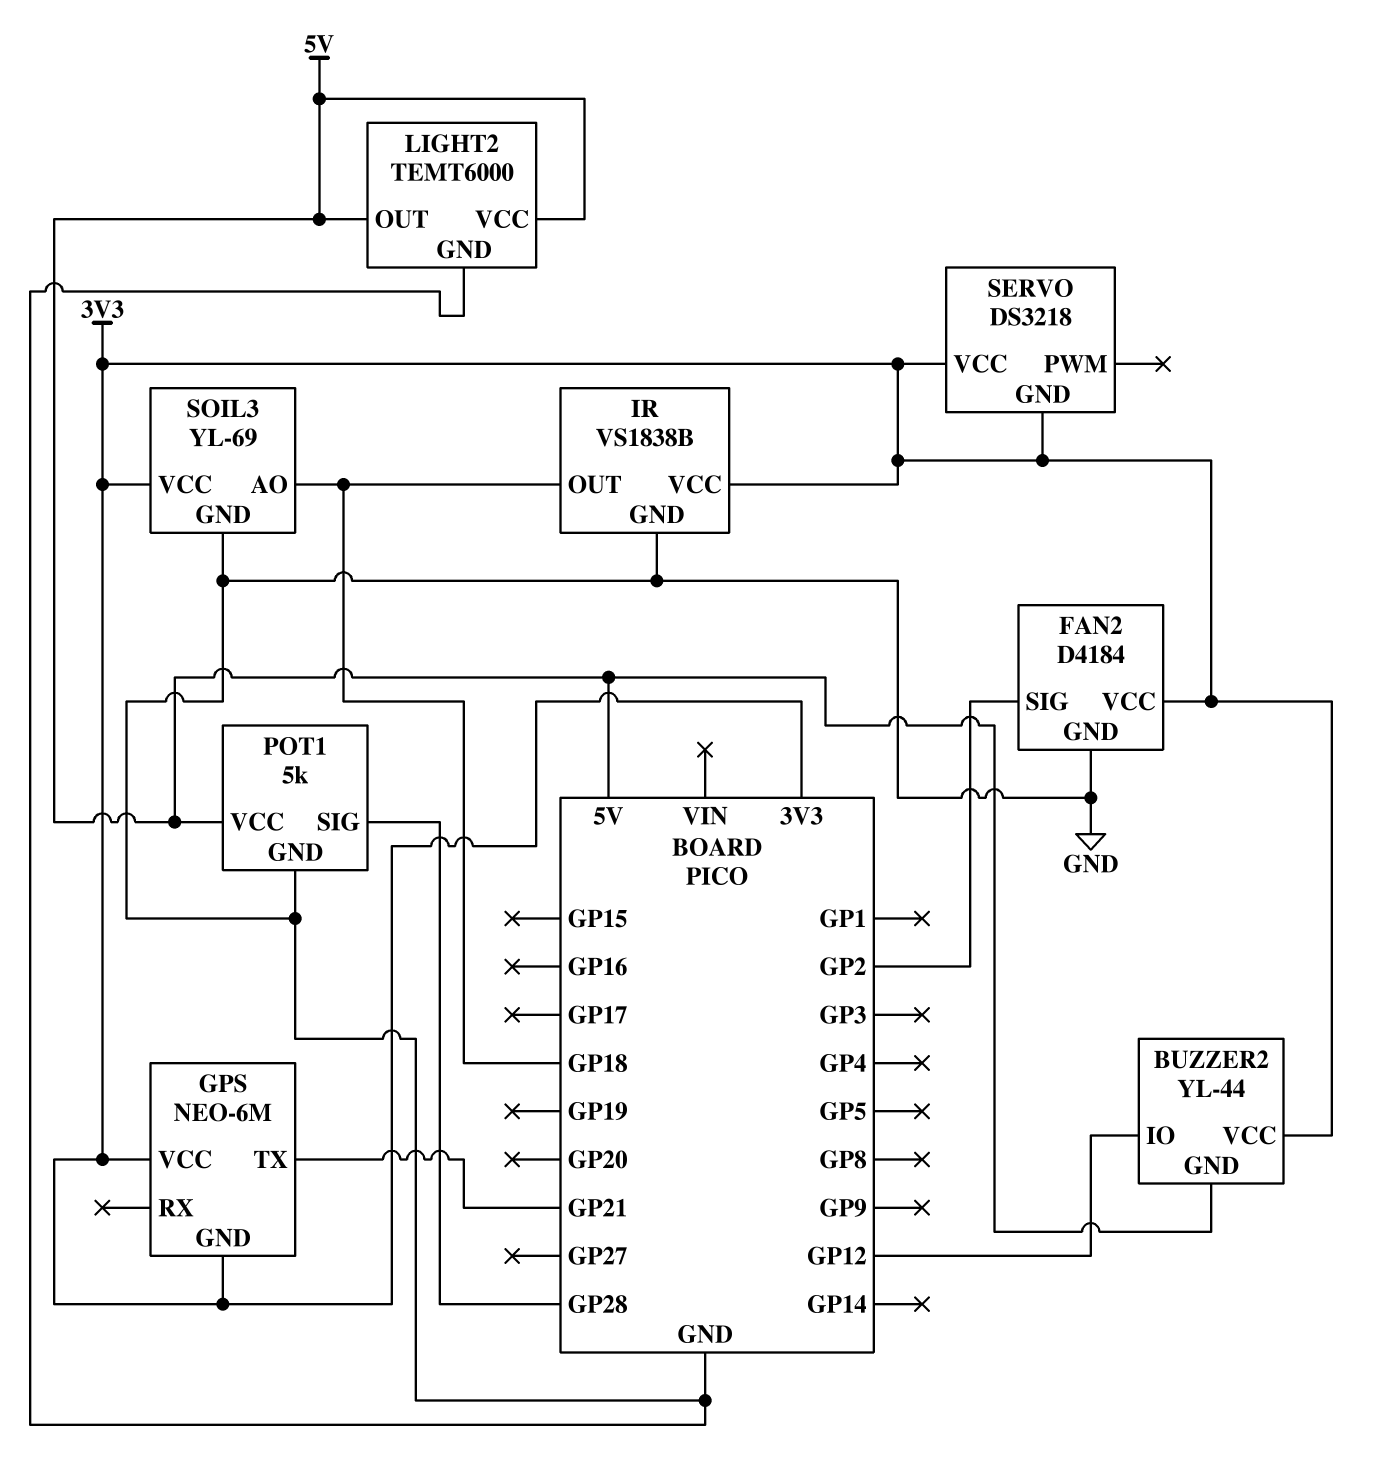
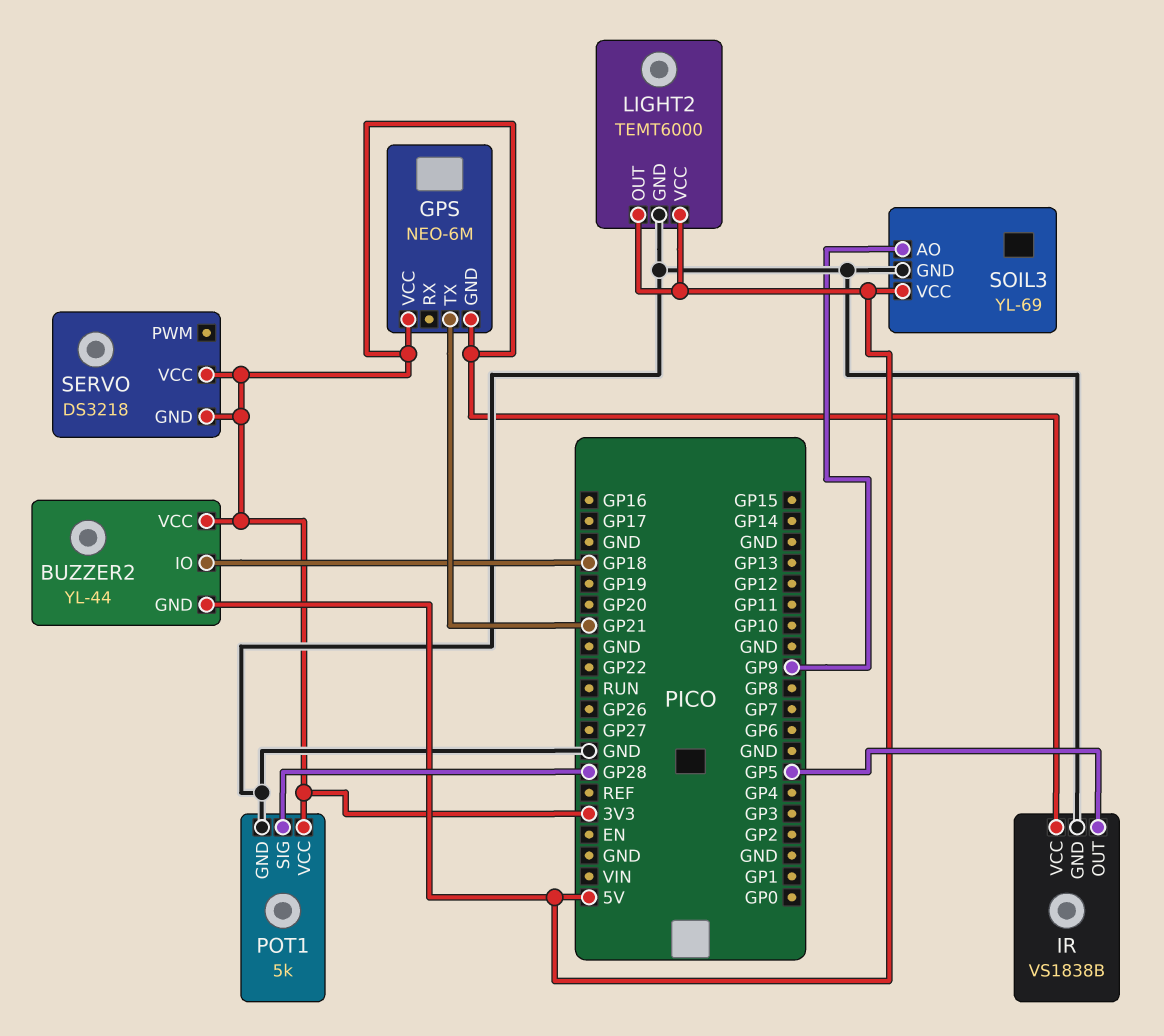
BUZZER2 pin IO: GP12 -> GP18
FAN2: D4184 -> none
FAN2 pin GND: GND -> none
FAN2 pin SIG: GP2 -> none
FAN2 pin VCC: 3V3 -> none
IR pin OUT: GP18 -> GP5
POT1 pin VCC: 5V -> 3V3
SOIL3 pin AO: GP18 -> GP9
SOIL3 pin VCC: 3V3 -> 5V

